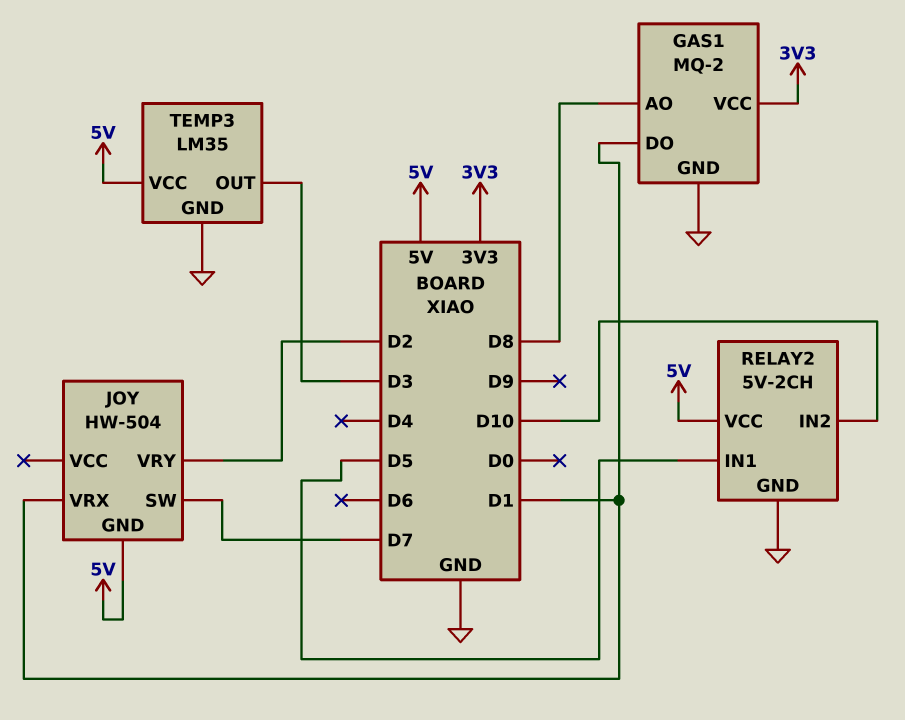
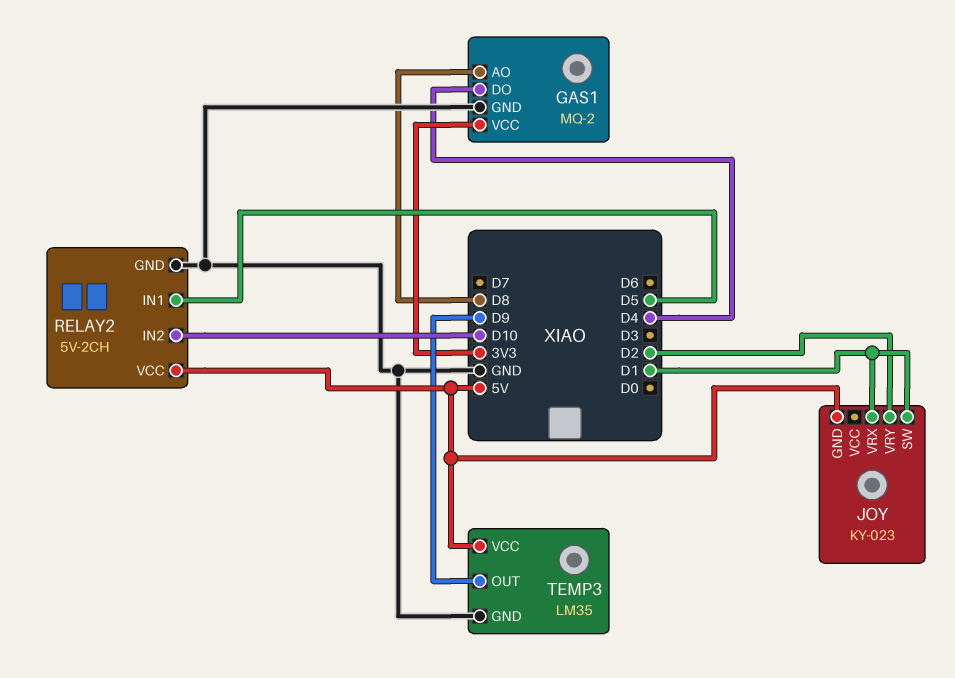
GAS1 pin DO: D1 -> D4
JOY: HW-504 -> KY-023
JOY pin SW: D7 -> D1
TEMP3 pin OUT: D3 -> D9

